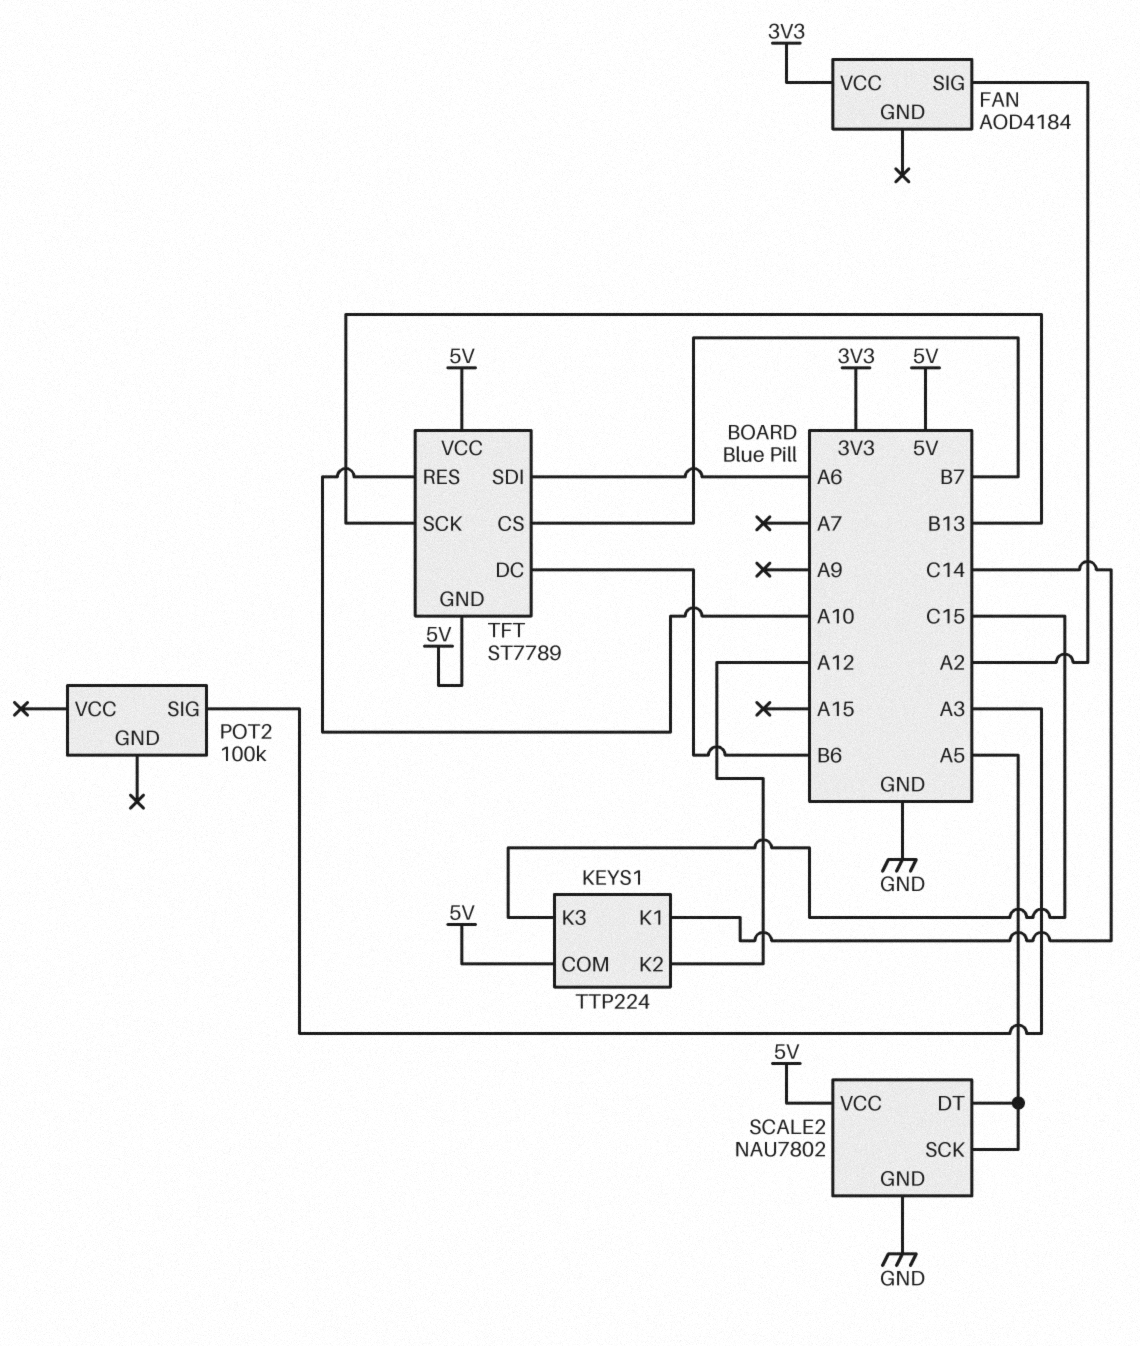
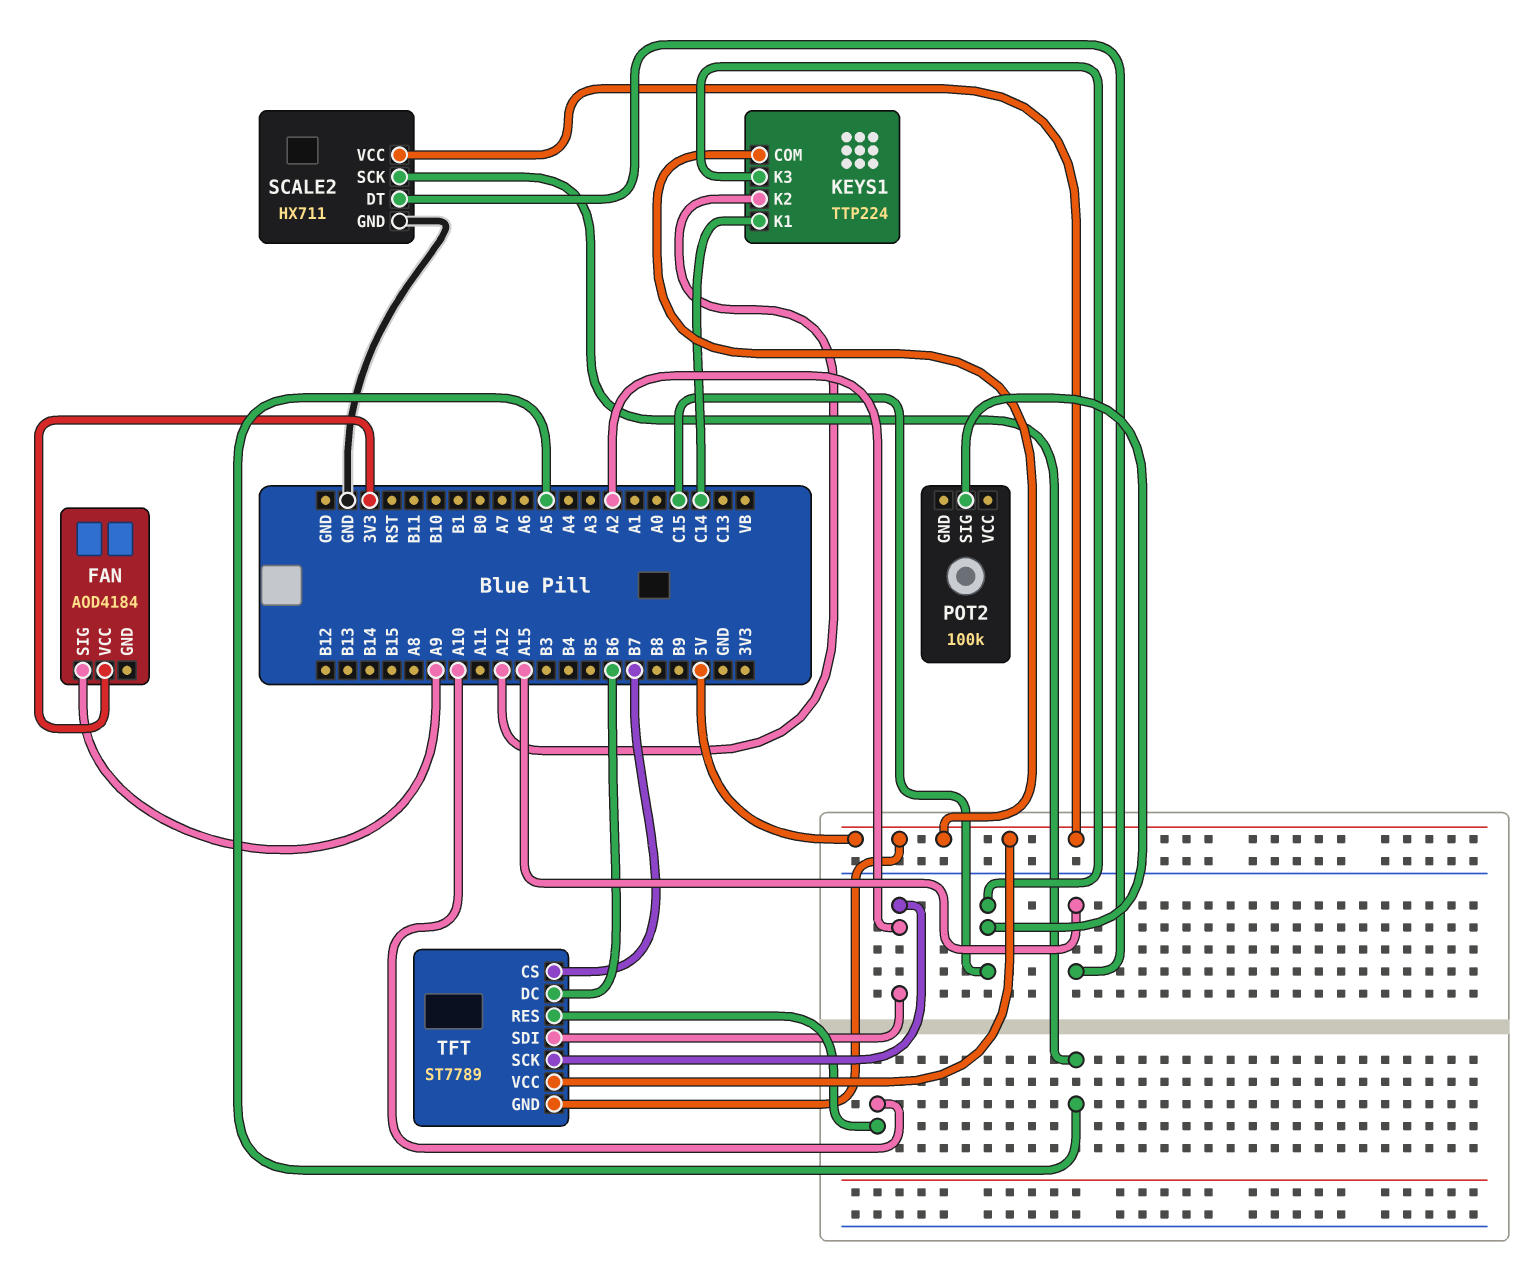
FAN pin SIG: A2 -> A9
POT2 pin SIG: A3 -> C15
SCALE2: NAU7802 -> HX711
SCALE2 pin DT: A5 -> A15
TFT pin SCK: B13 -> A2
TFT pin SDI: A6 -> A2

